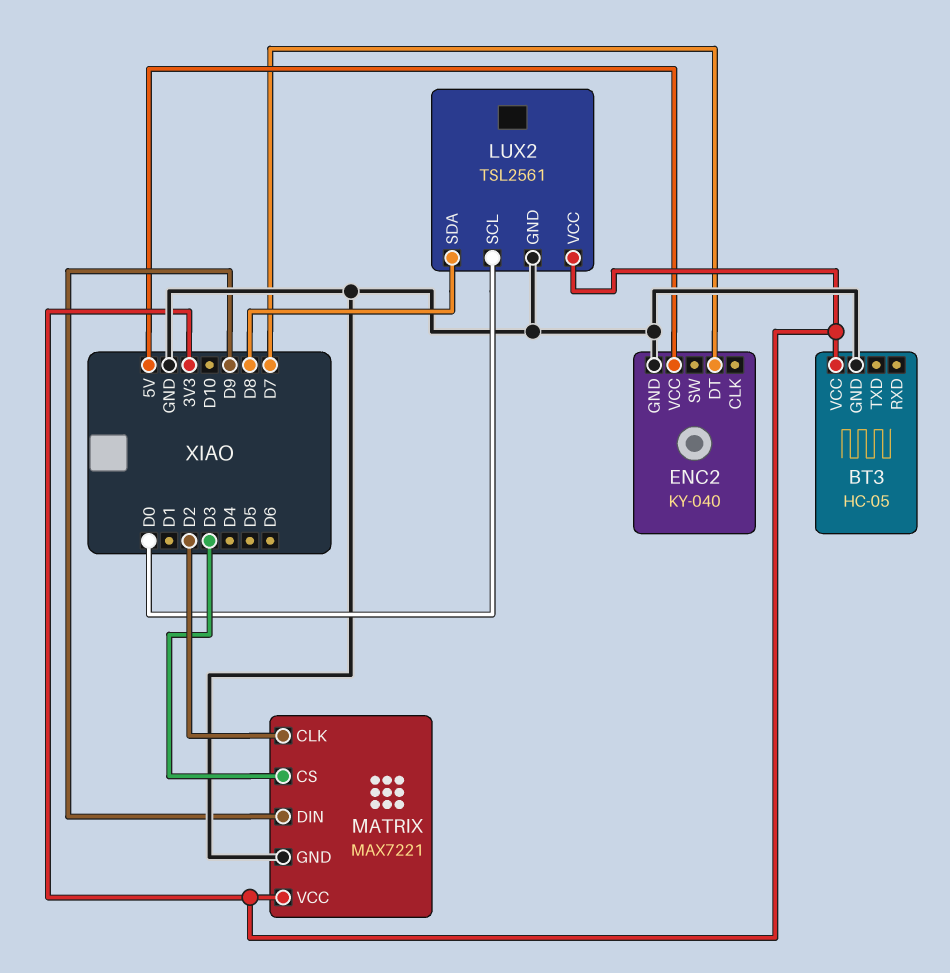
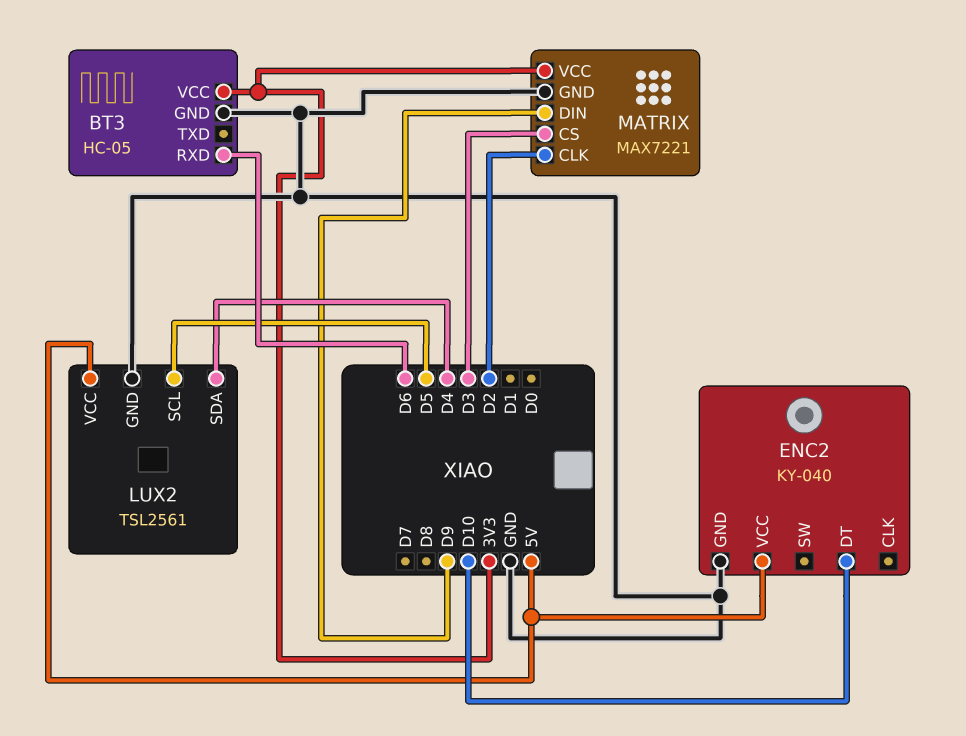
BT3 pin RXD: none -> D6
ENC2 pin DT: D7 -> D10
LUX2 pin SCL: D0 -> D5
LUX2 pin SDA: D8 -> D4
LUX2 pin VCC: 3V3 -> 5V

